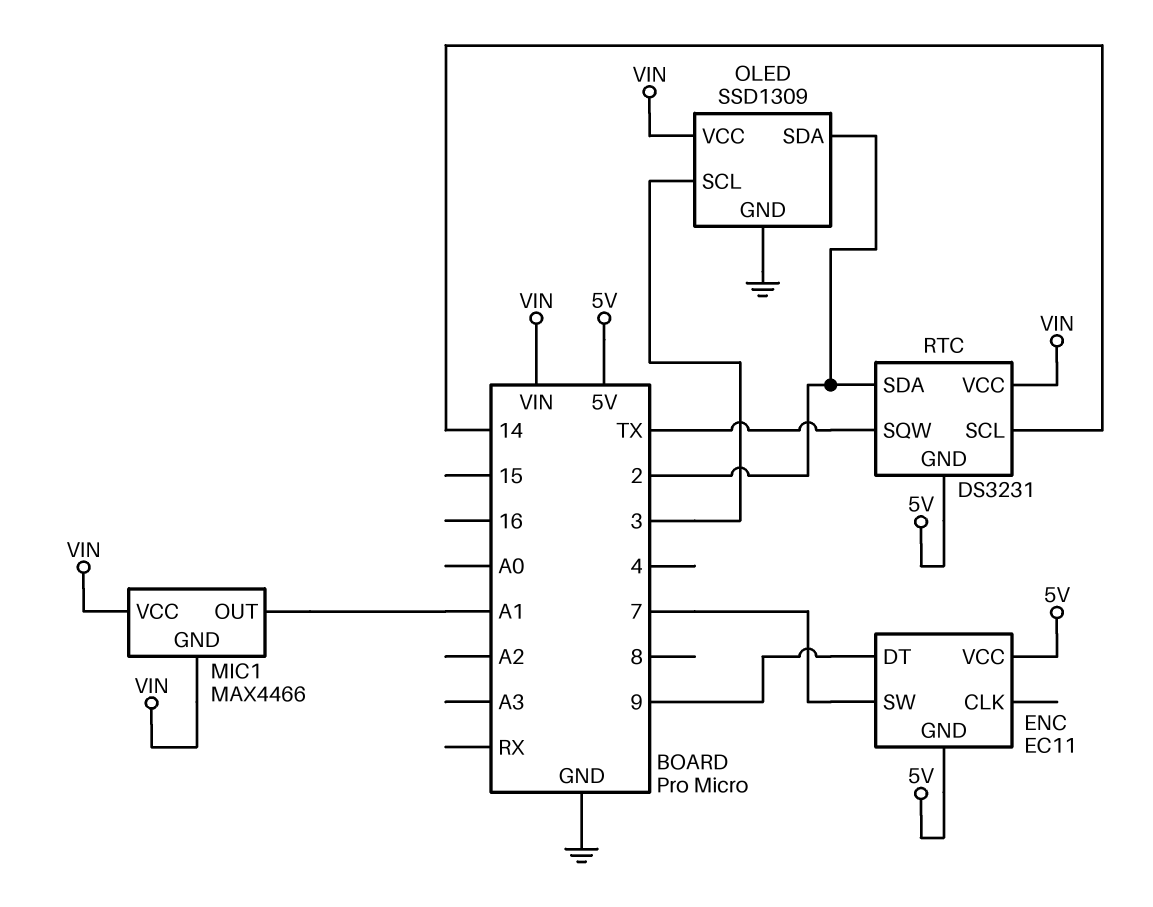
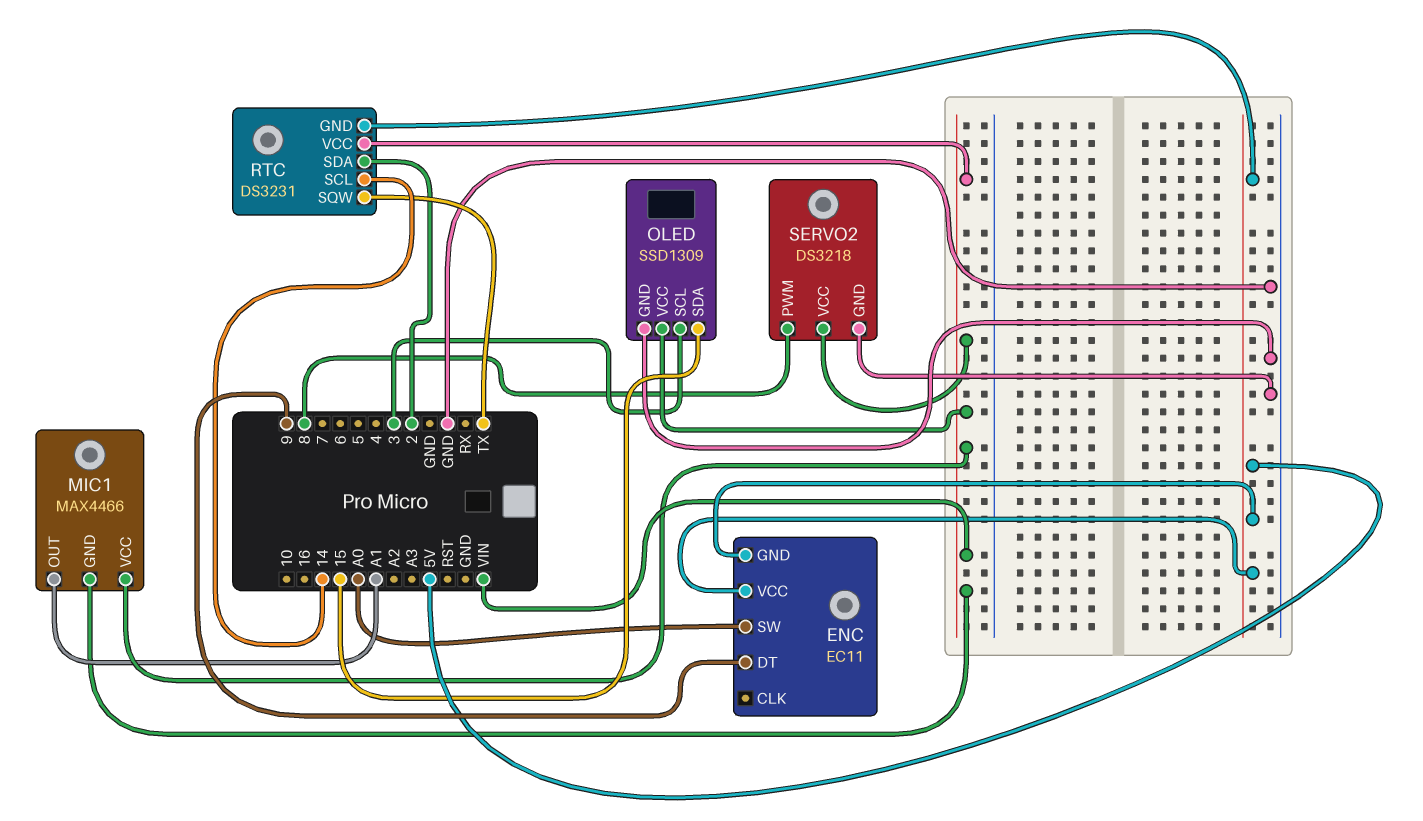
ENC pin SW: 7 -> A0
OLED pin SDA: 2 -> 15
SERVO2: none -> DS3218
SERVO2 pin GND: none -> GND
SERVO2 pin PWM: none -> 8
SERVO2 pin VCC: none -> VIN

